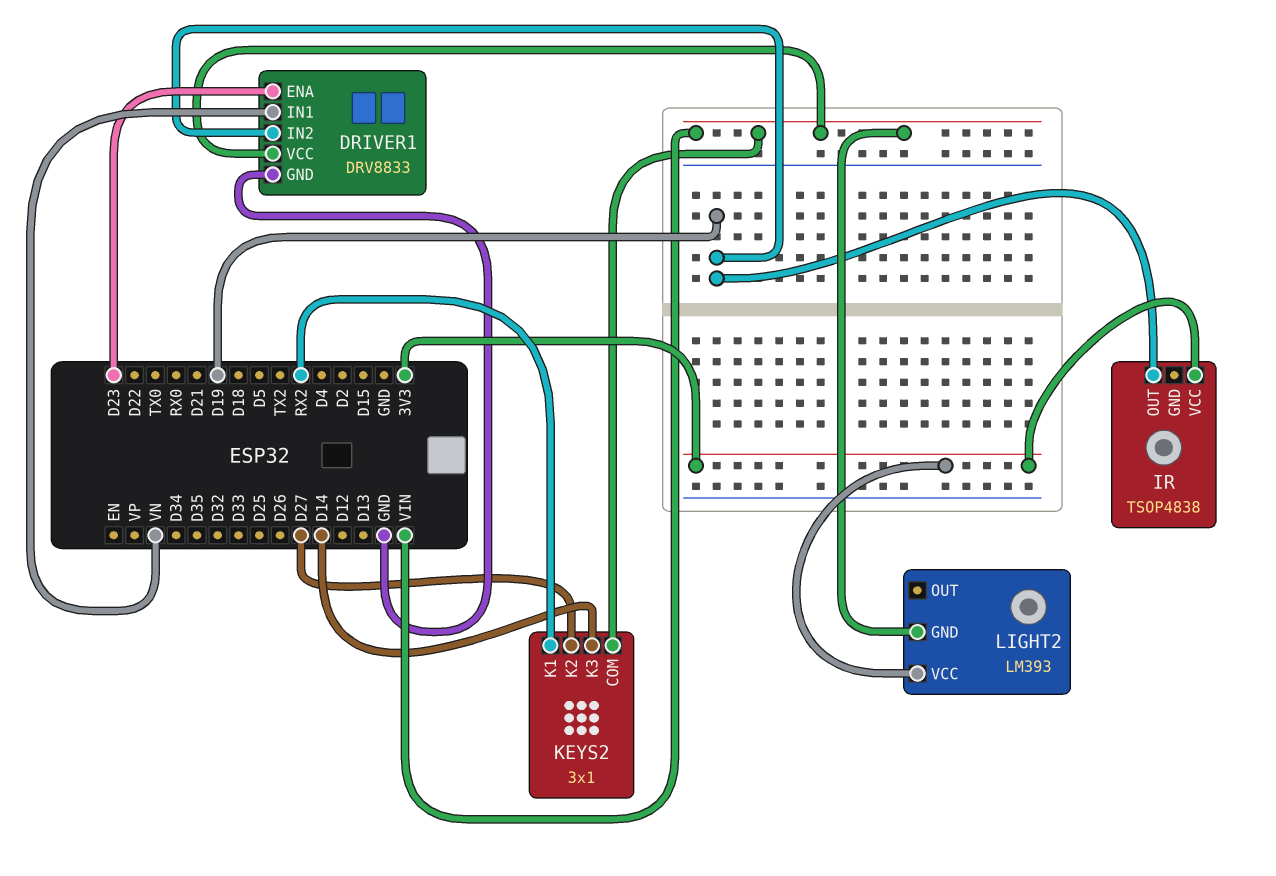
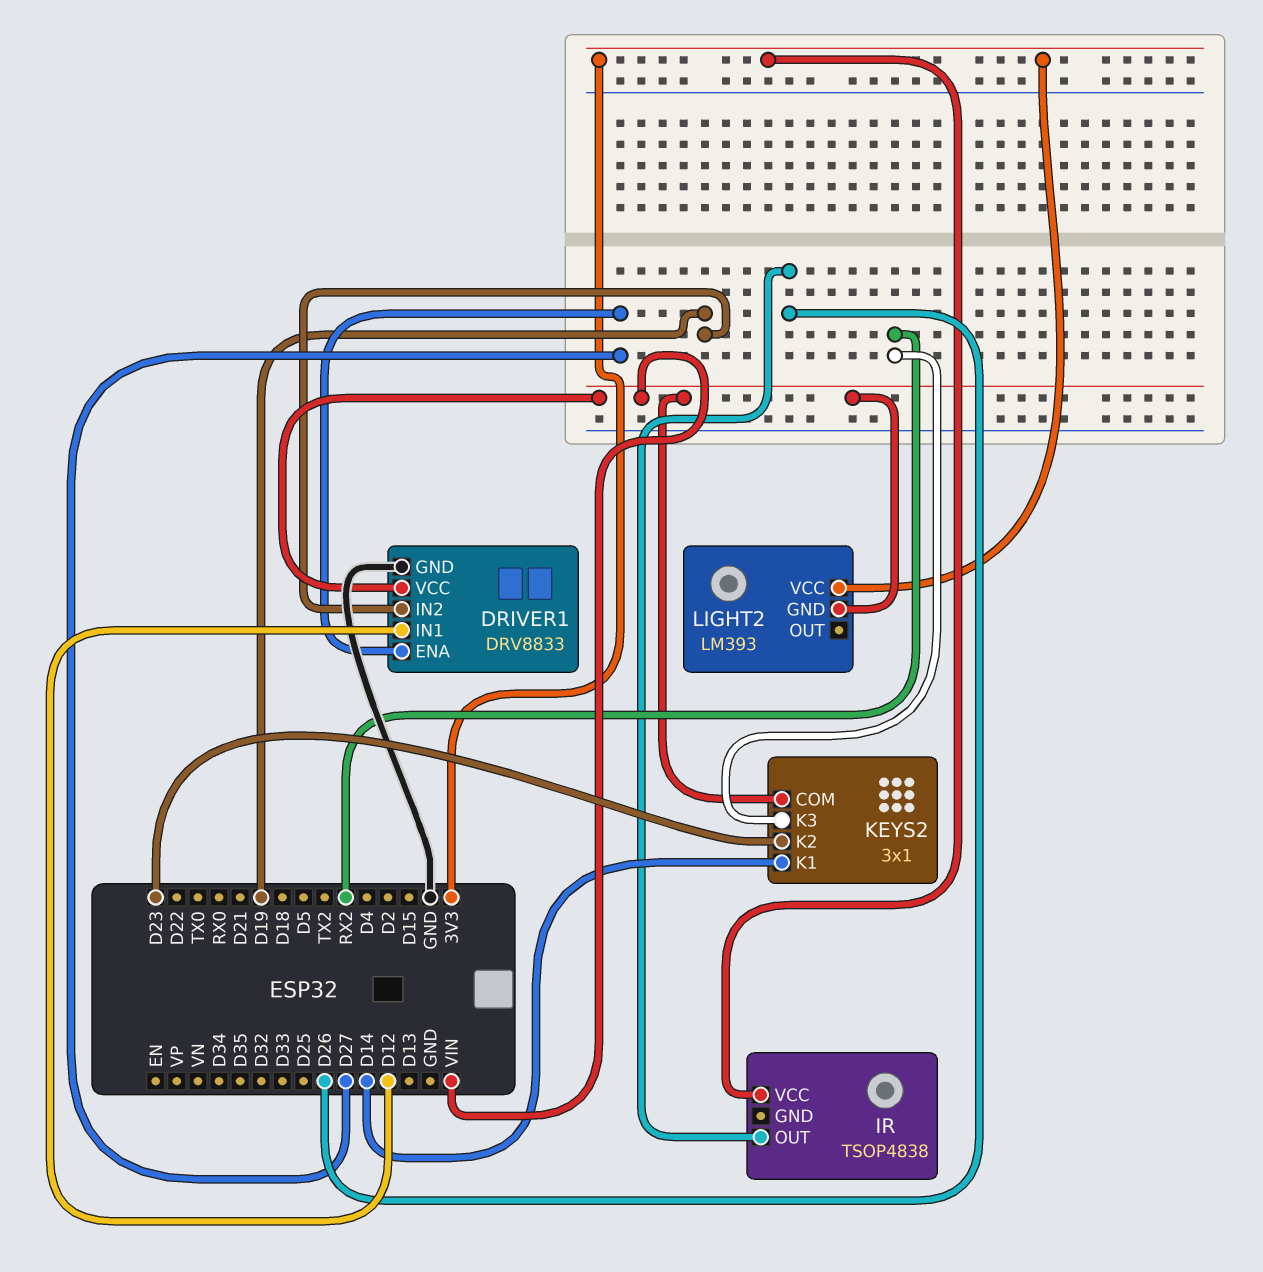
DRIVER1 pin ENA: D23 -> D27
DRIVER1 pin IN1: VN -> D12
IR pin OUT: D19 -> D26
KEYS2 pin K1: RX2 -> D14
KEYS2 pin K2: D27 -> D23
KEYS2 pin K3: D14 -> RX2

